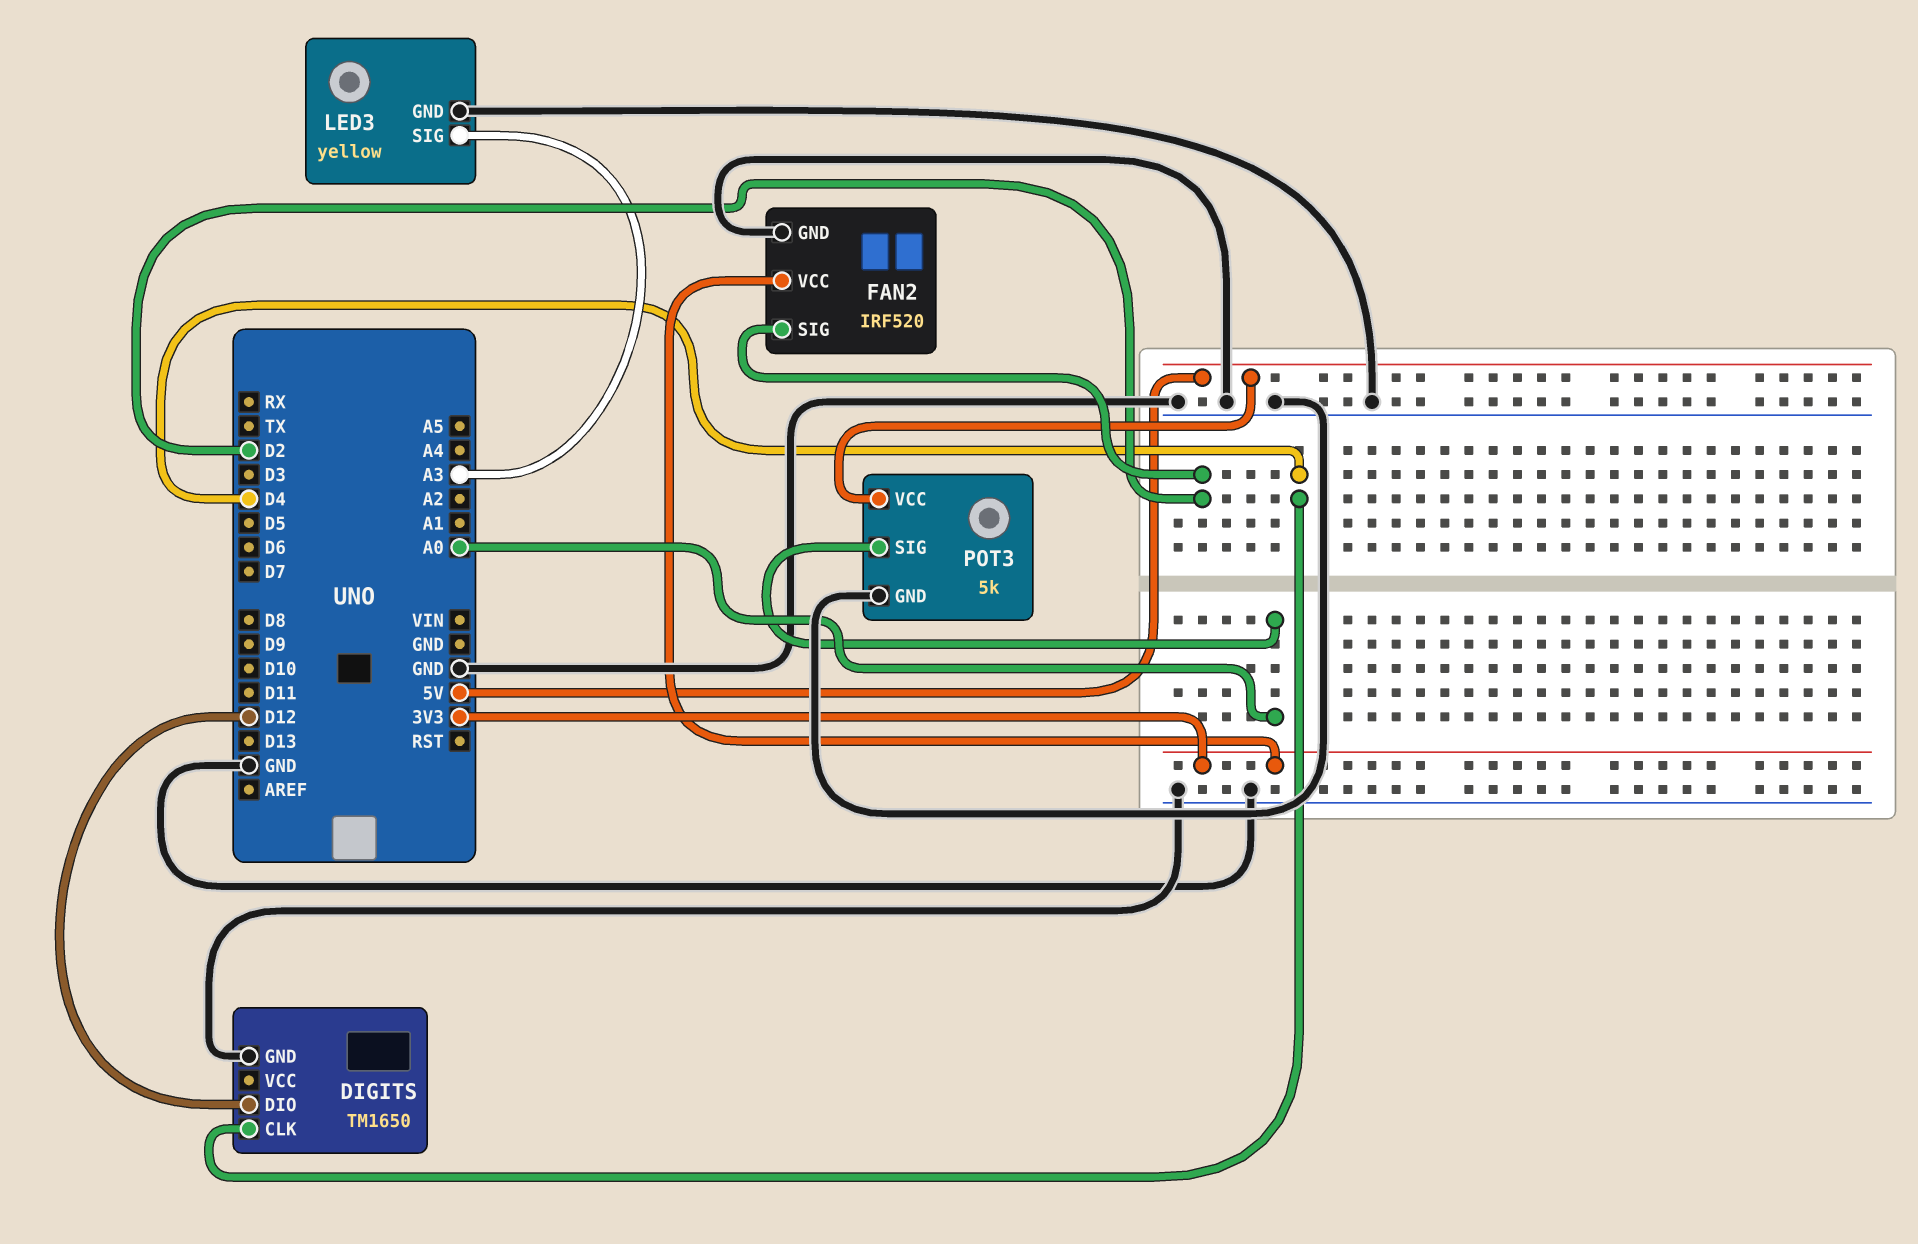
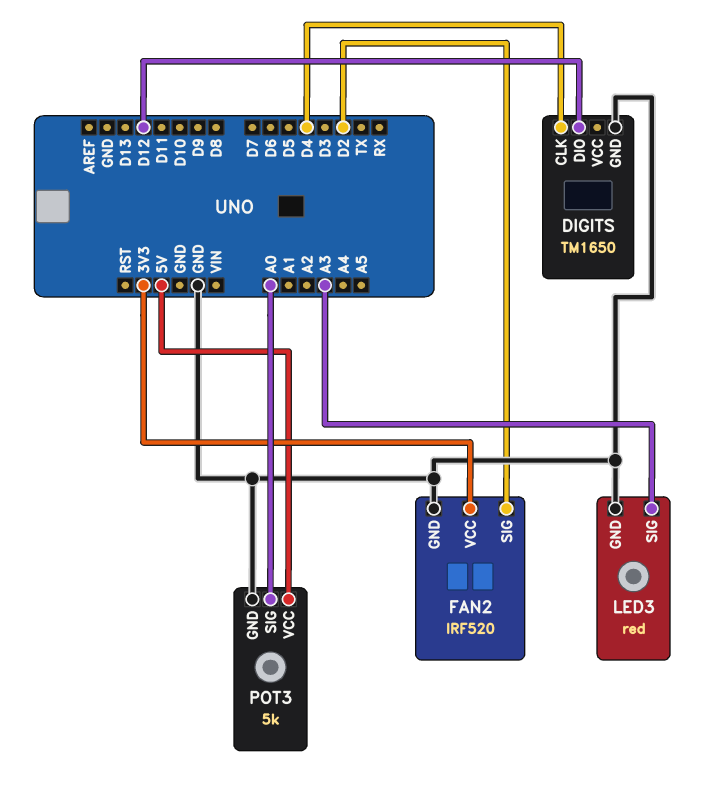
LED3: yellow -> red

